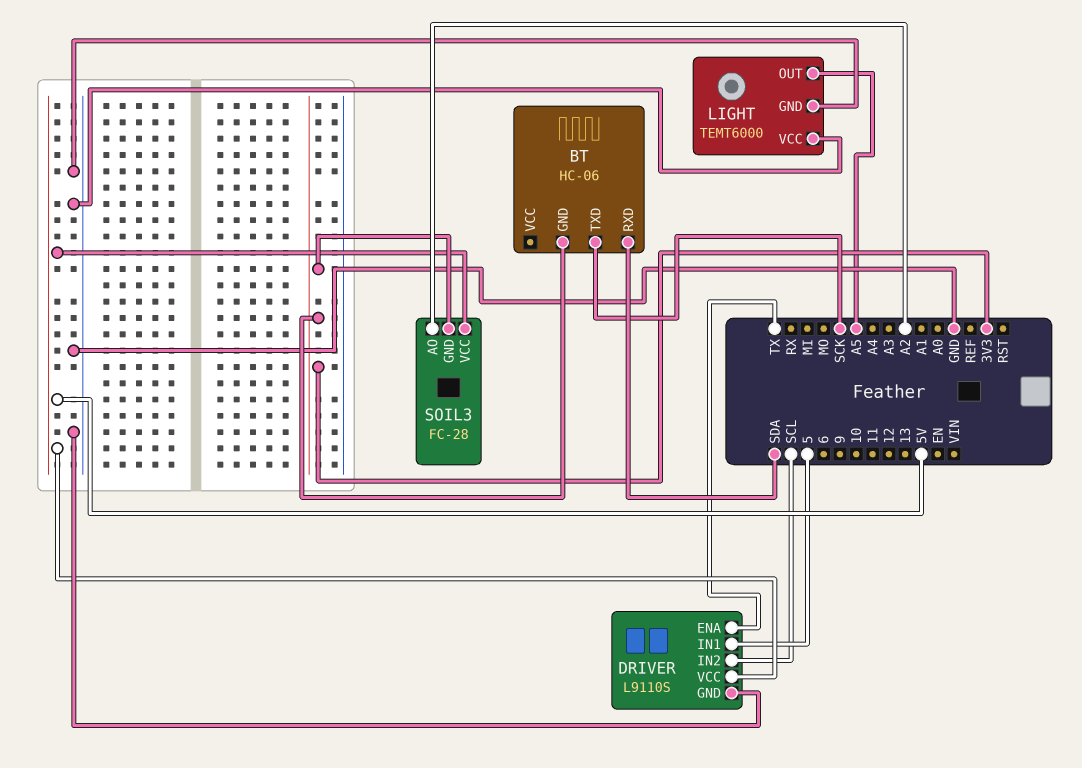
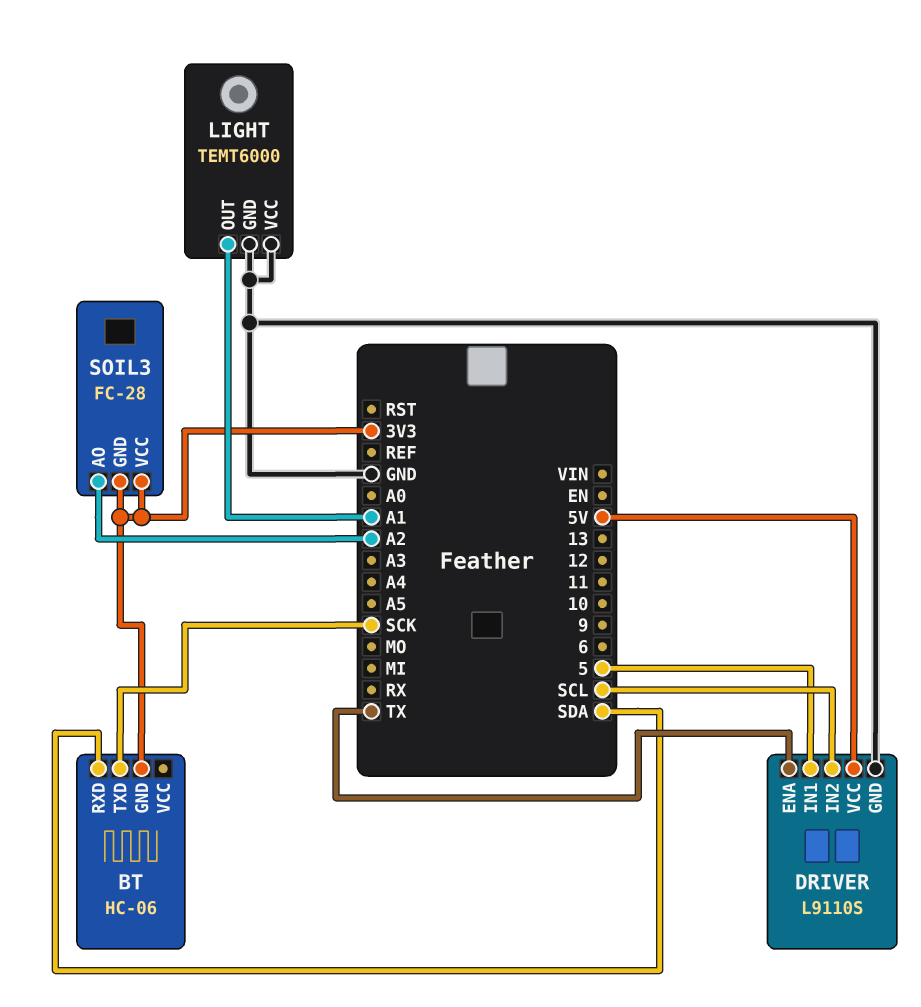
LIGHT pin OUT: A5 -> A1
SOIL3 pin VCC: 5V -> 3V3

